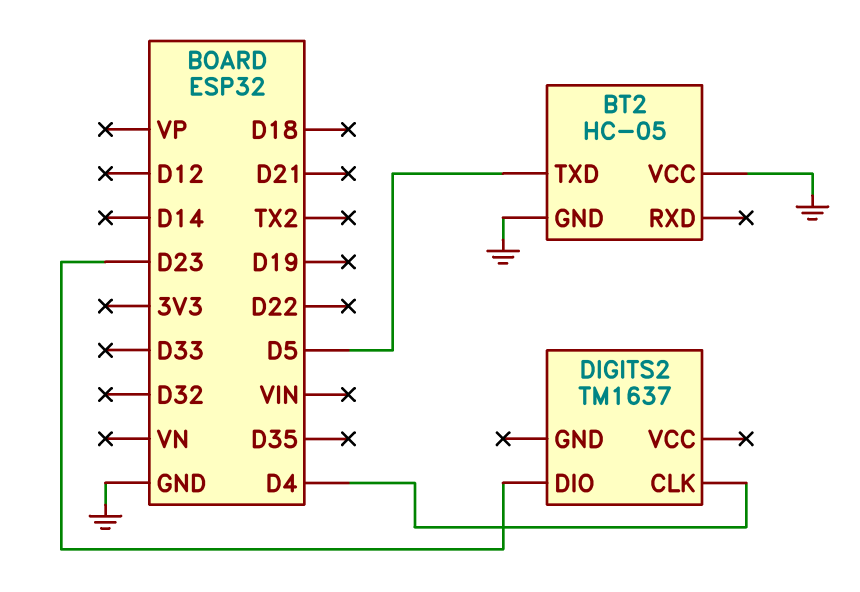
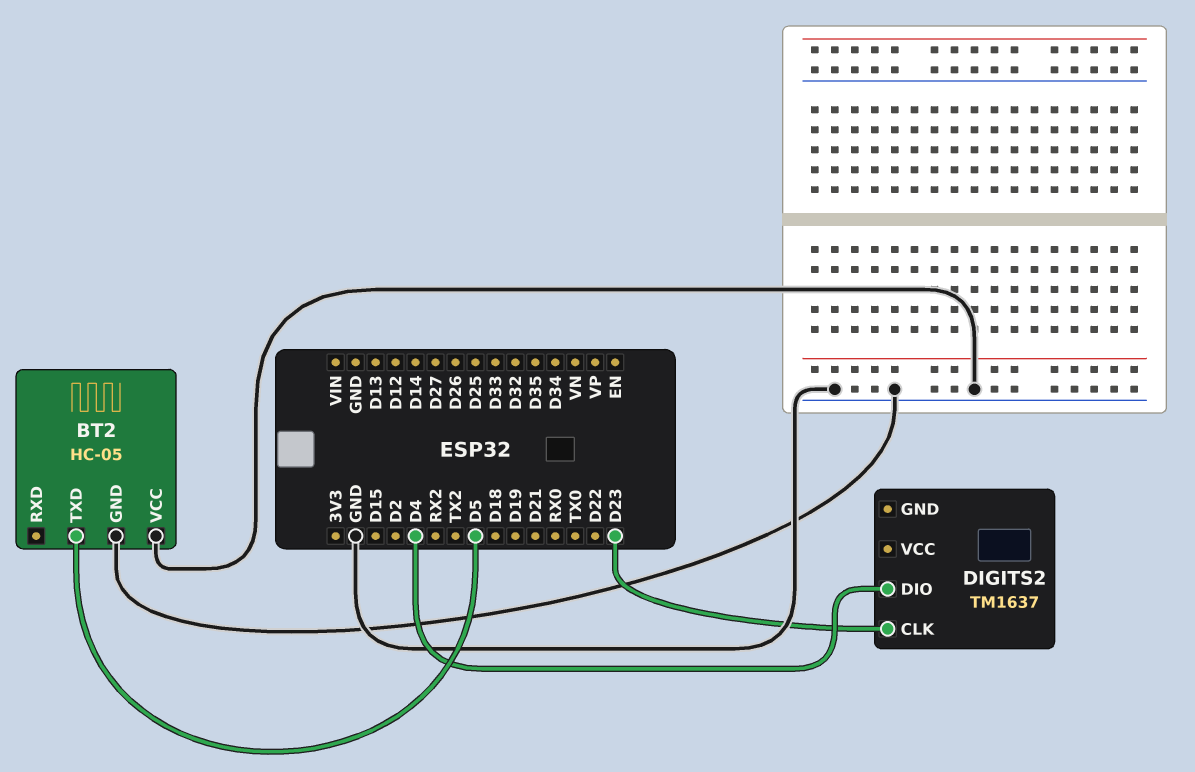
DIGITS2 pin CLK: D4 -> D23
DIGITS2 pin DIO: D23 -> D4

